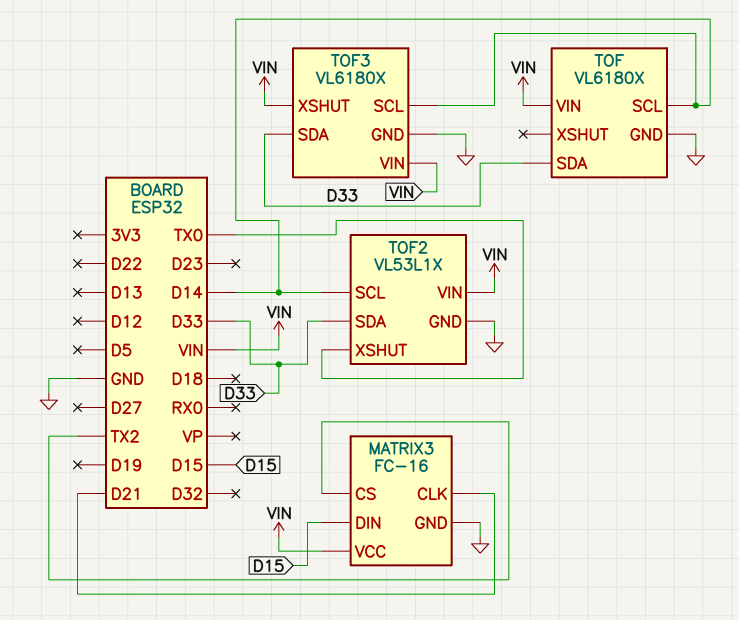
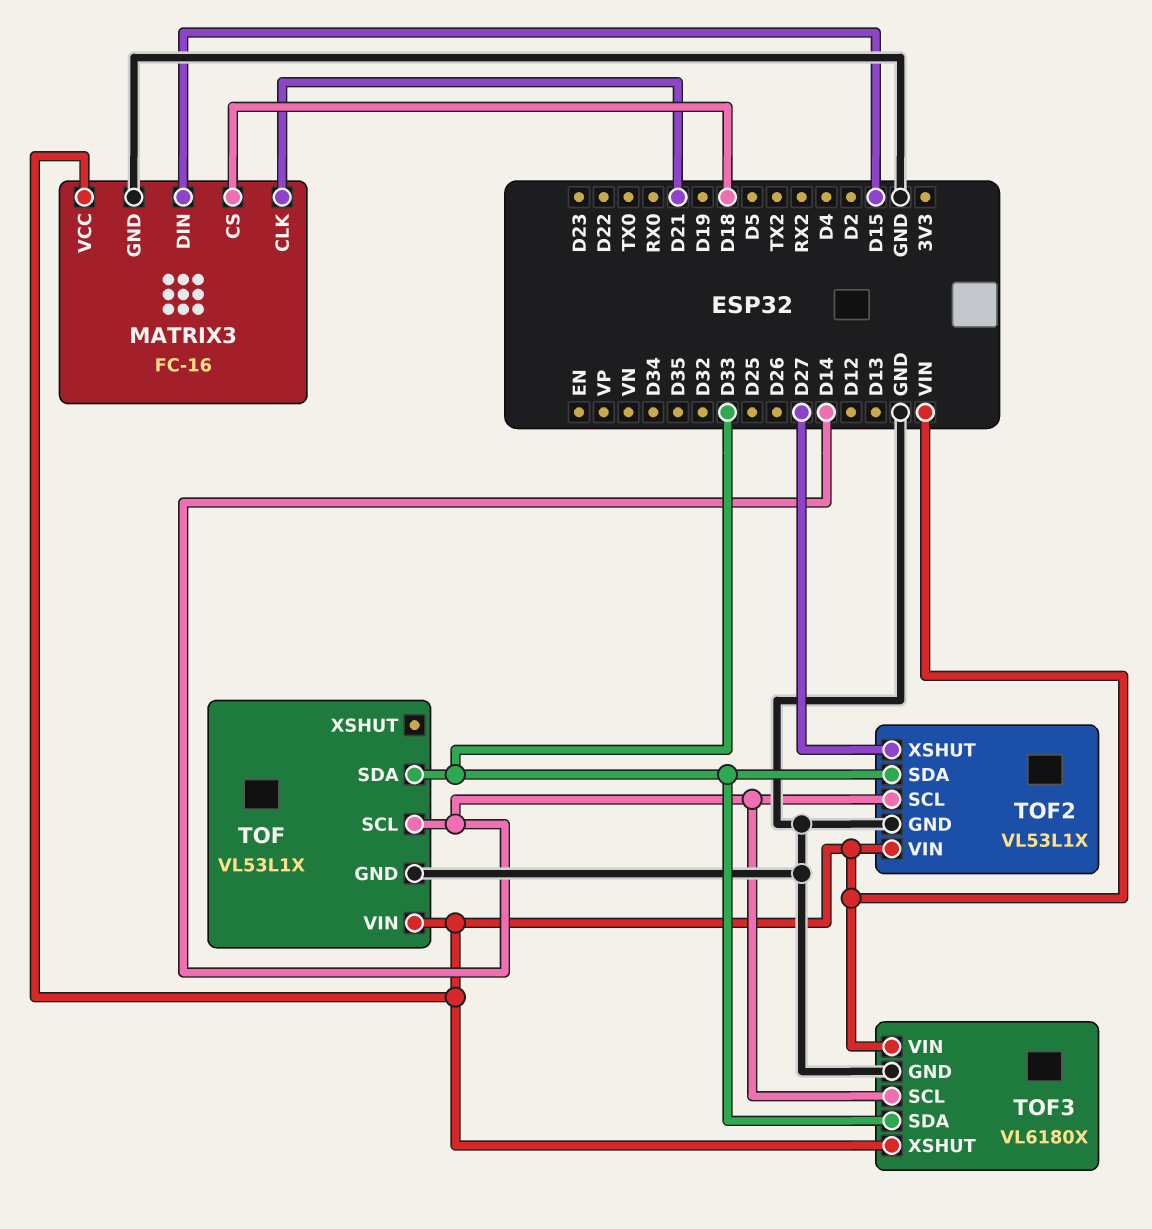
MATRIX3 pin CS: TX2 -> D18
TOF: VL6180X -> VL53L1X
TOF2 pin XSHUT: TX0 -> D27

